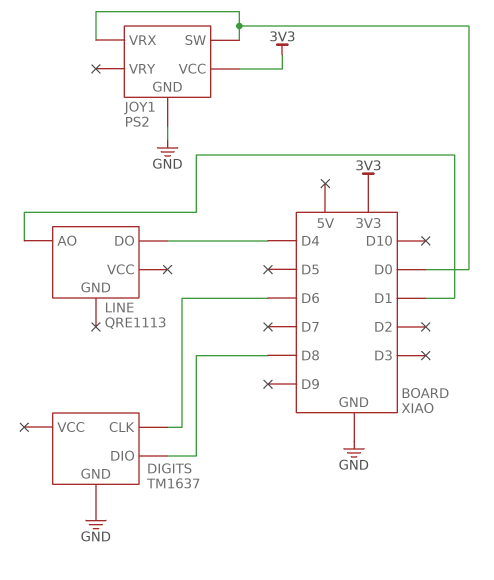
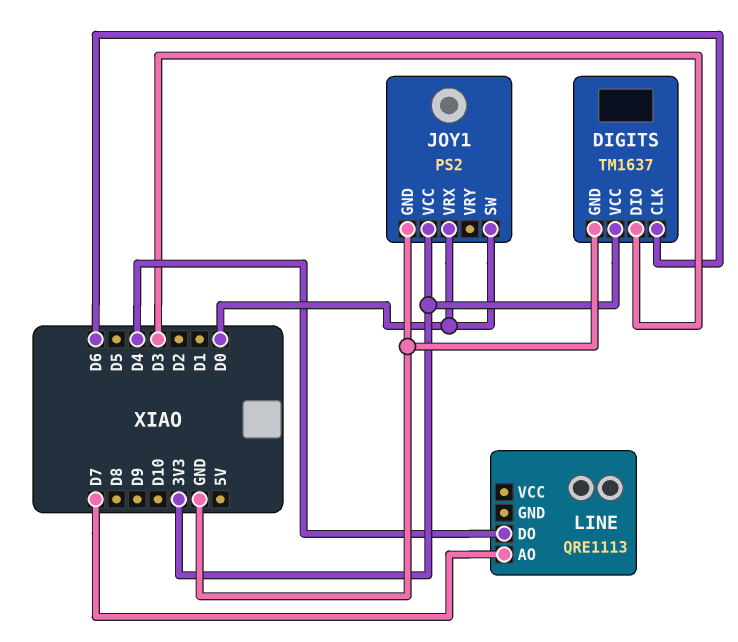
DIGITS pin DIO: D8 -> D3
DIGITS pin VCC: none -> 3V3
LINE pin AO: D1 -> D7

